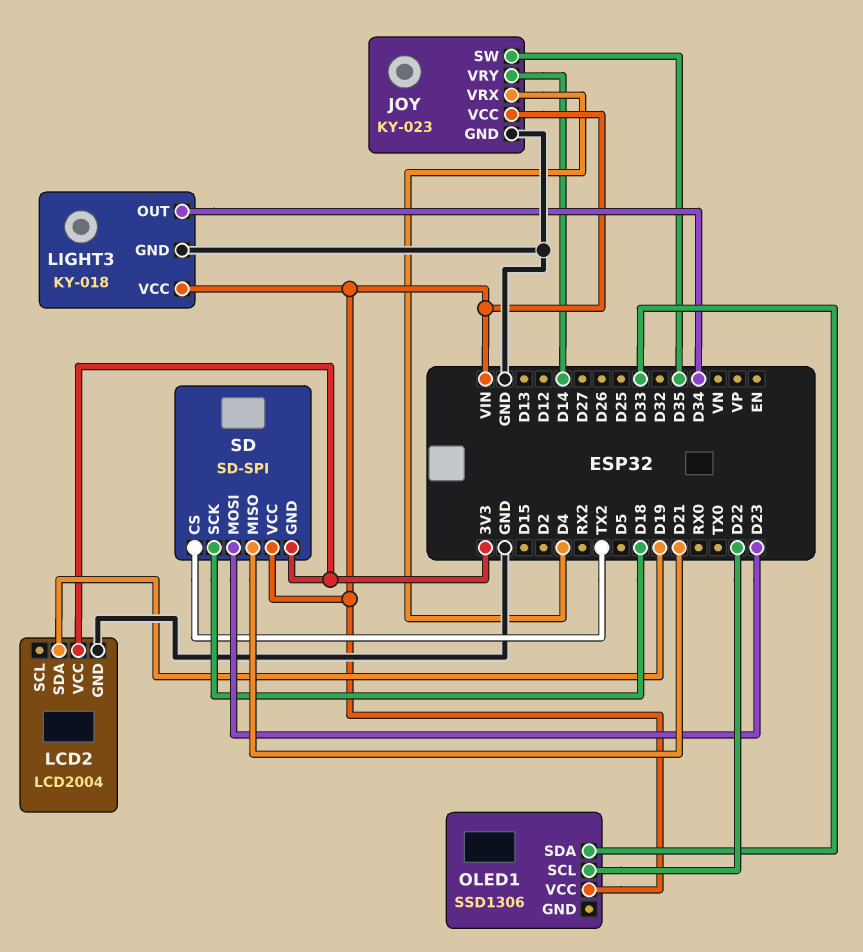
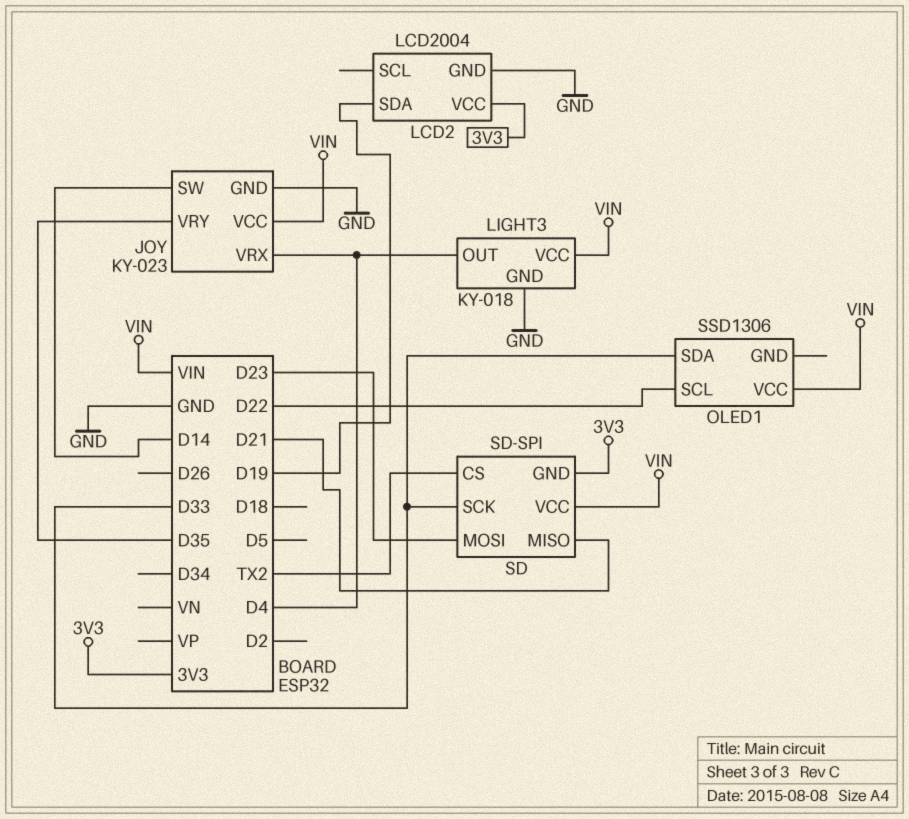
JOY pin SW: D35 -> D14
JOY pin VRY: D14 -> D35
LIGHT3 pin OUT: D34 -> D4
SD pin SCK: D18 -> D33

